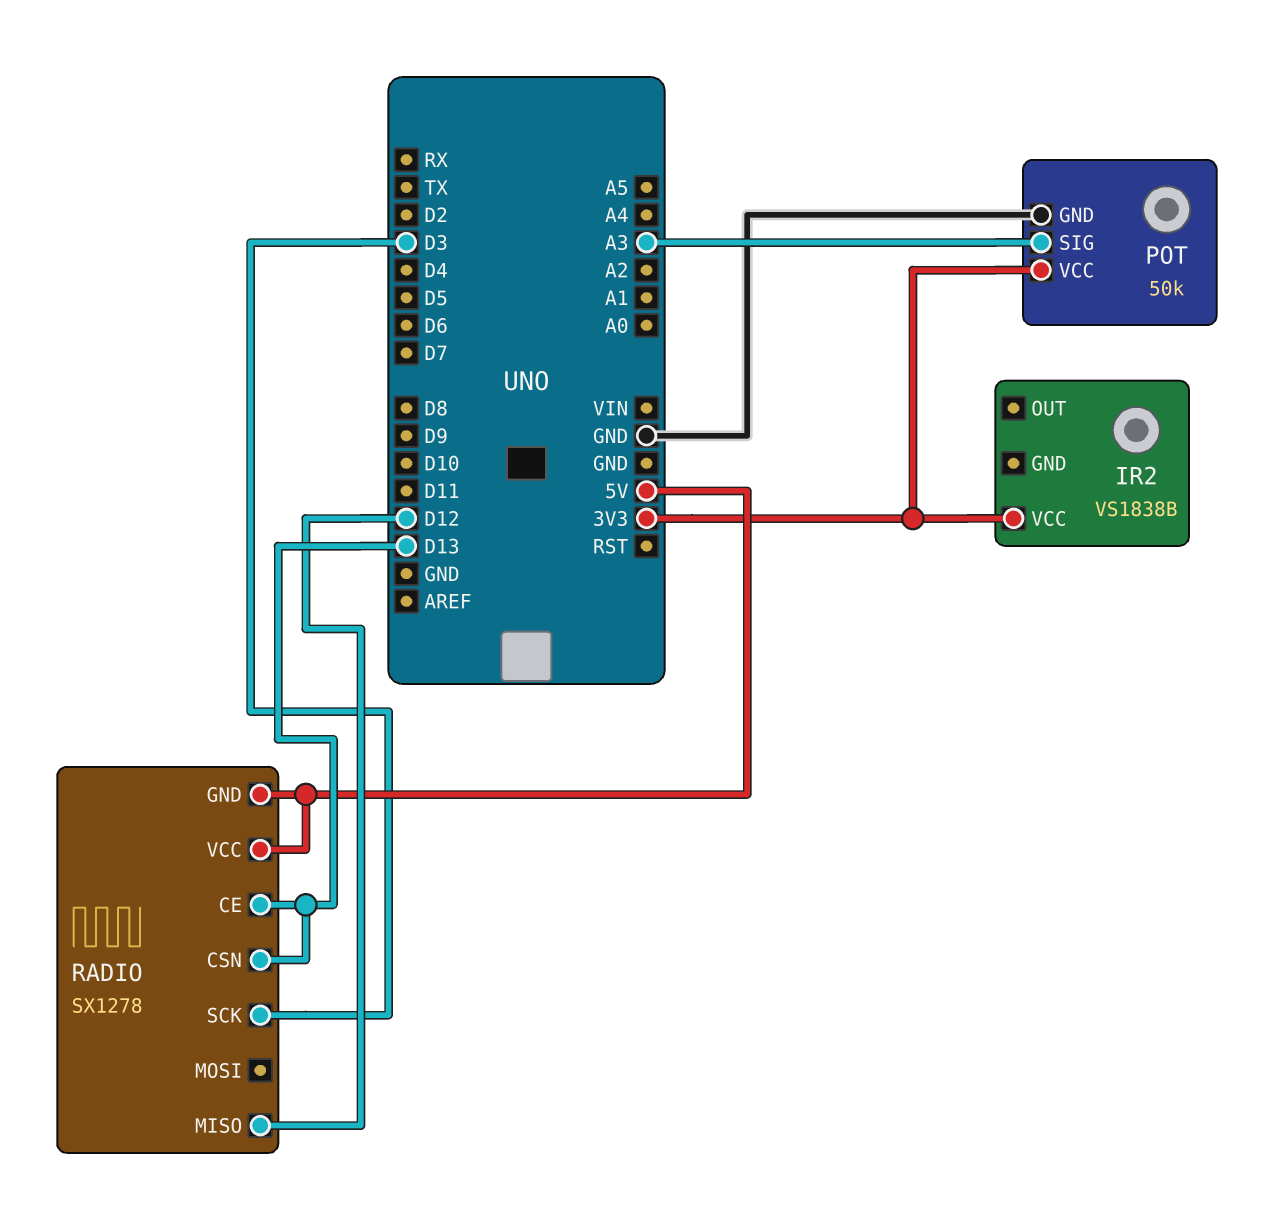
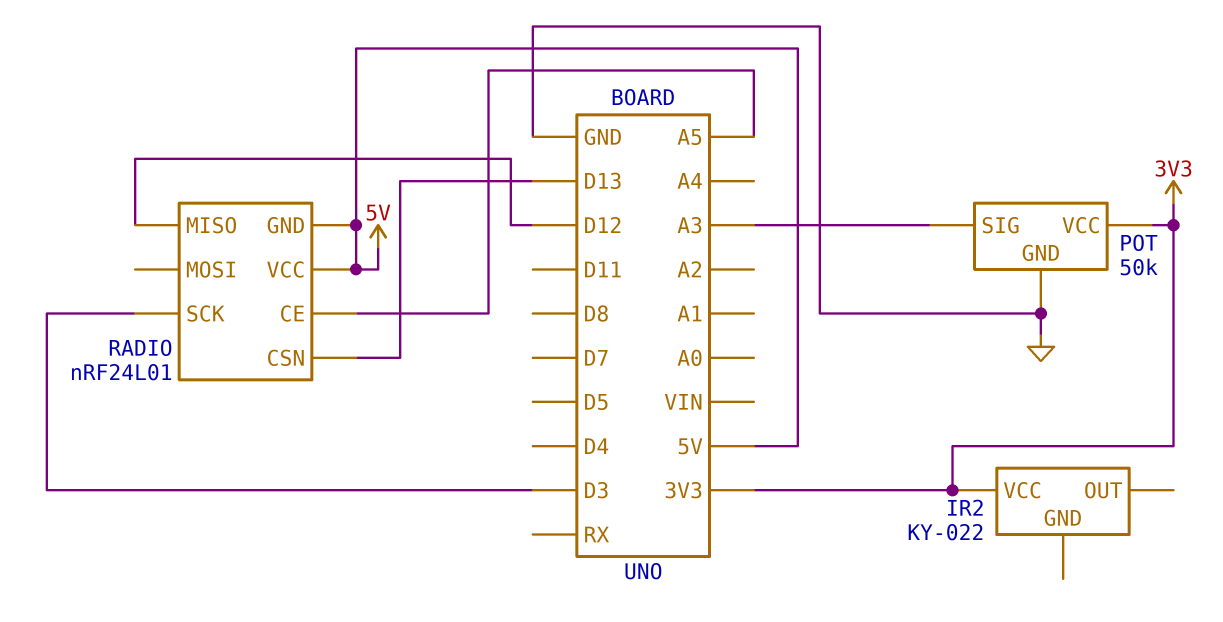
IR2: VS1838B -> KY-022
RADIO: SX1278 -> nRF24L01
RADIO pin CE: D13 -> A5

